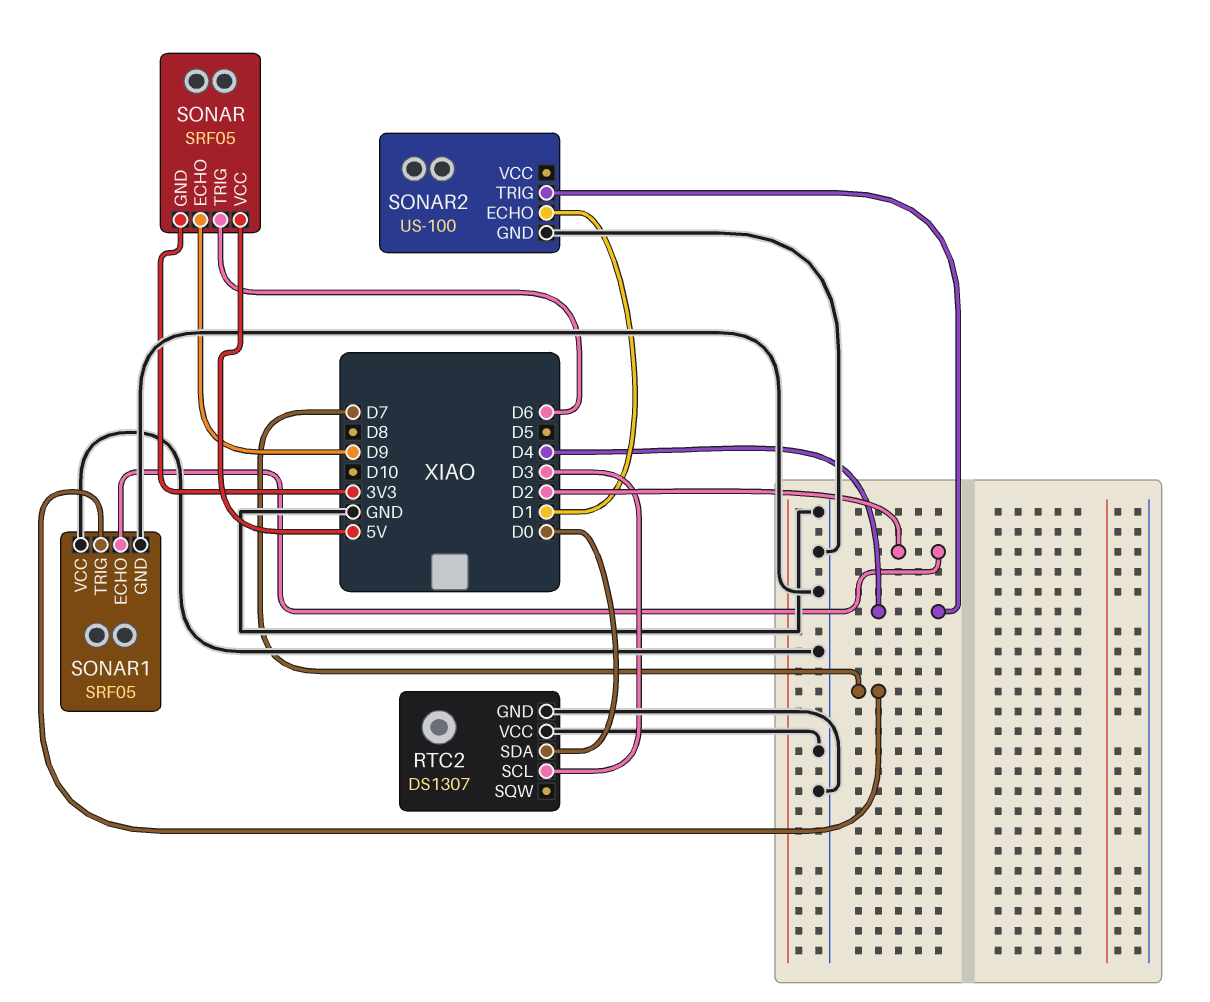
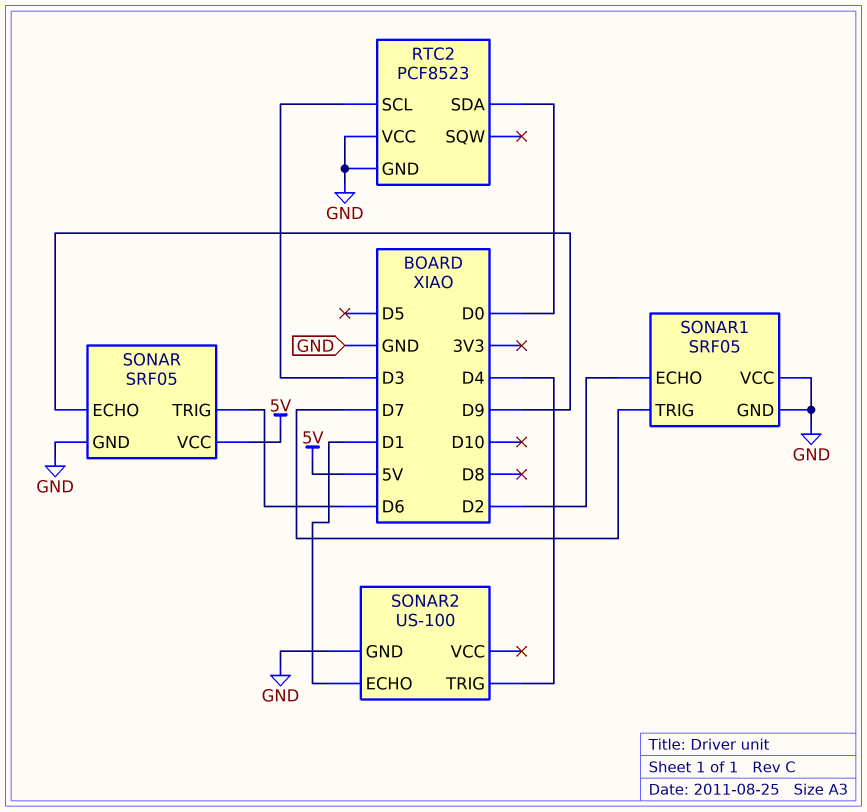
RTC2: DS1307 -> PCF8523
SONAR pin GND: 3V3 -> GND

